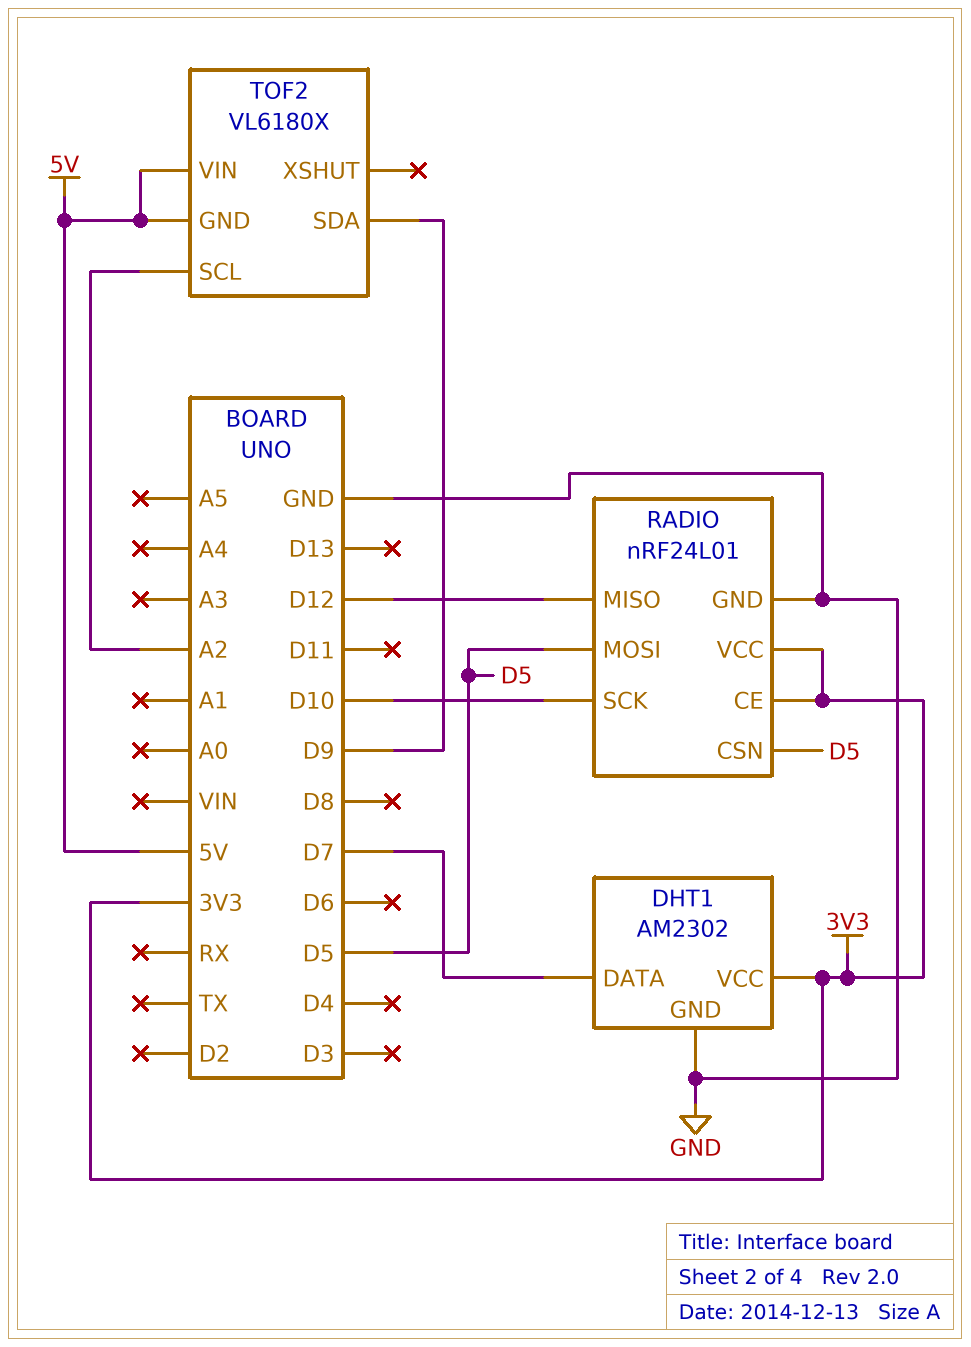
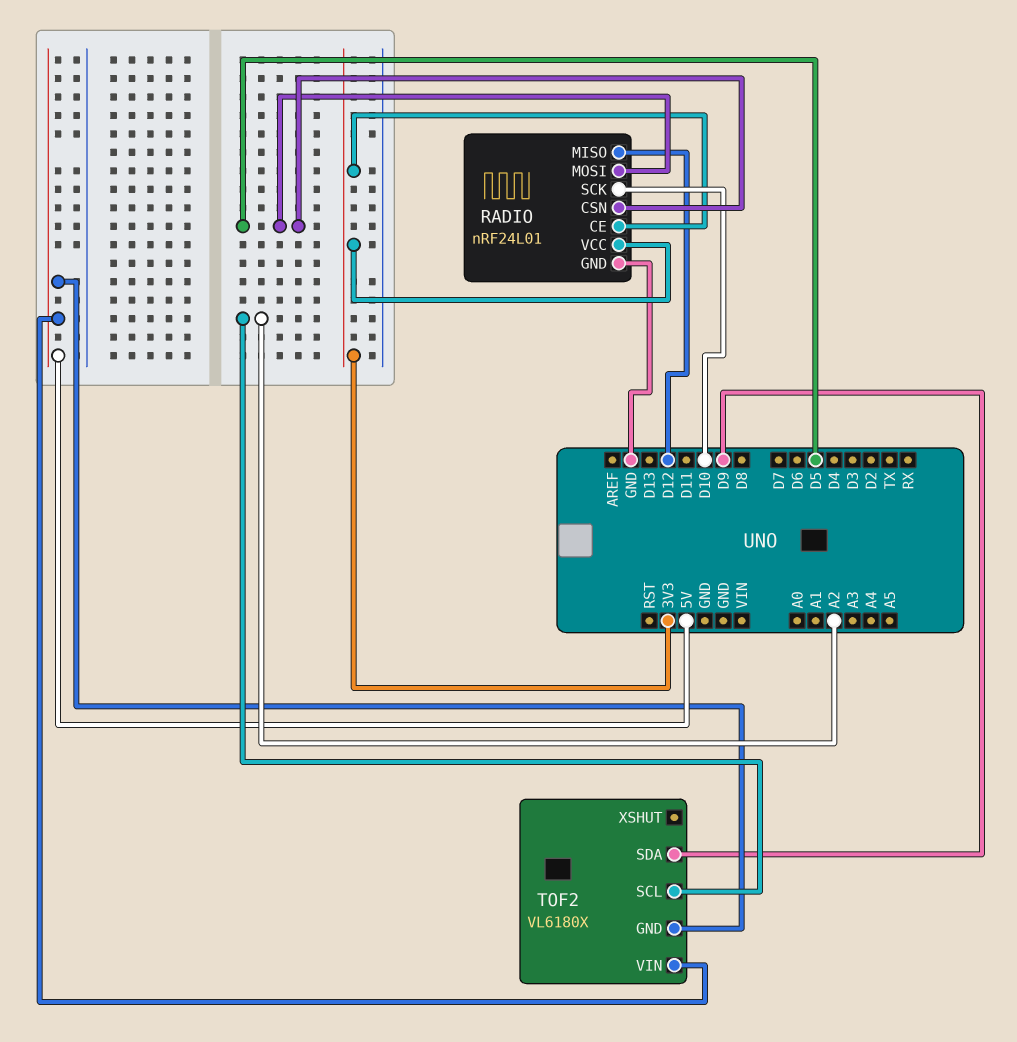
DHT1: AM2302 -> none
DHT1 pin DATA: D7 -> none
DHT1 pin GND: GND -> none
DHT1 pin VCC: 3V3 -> none

